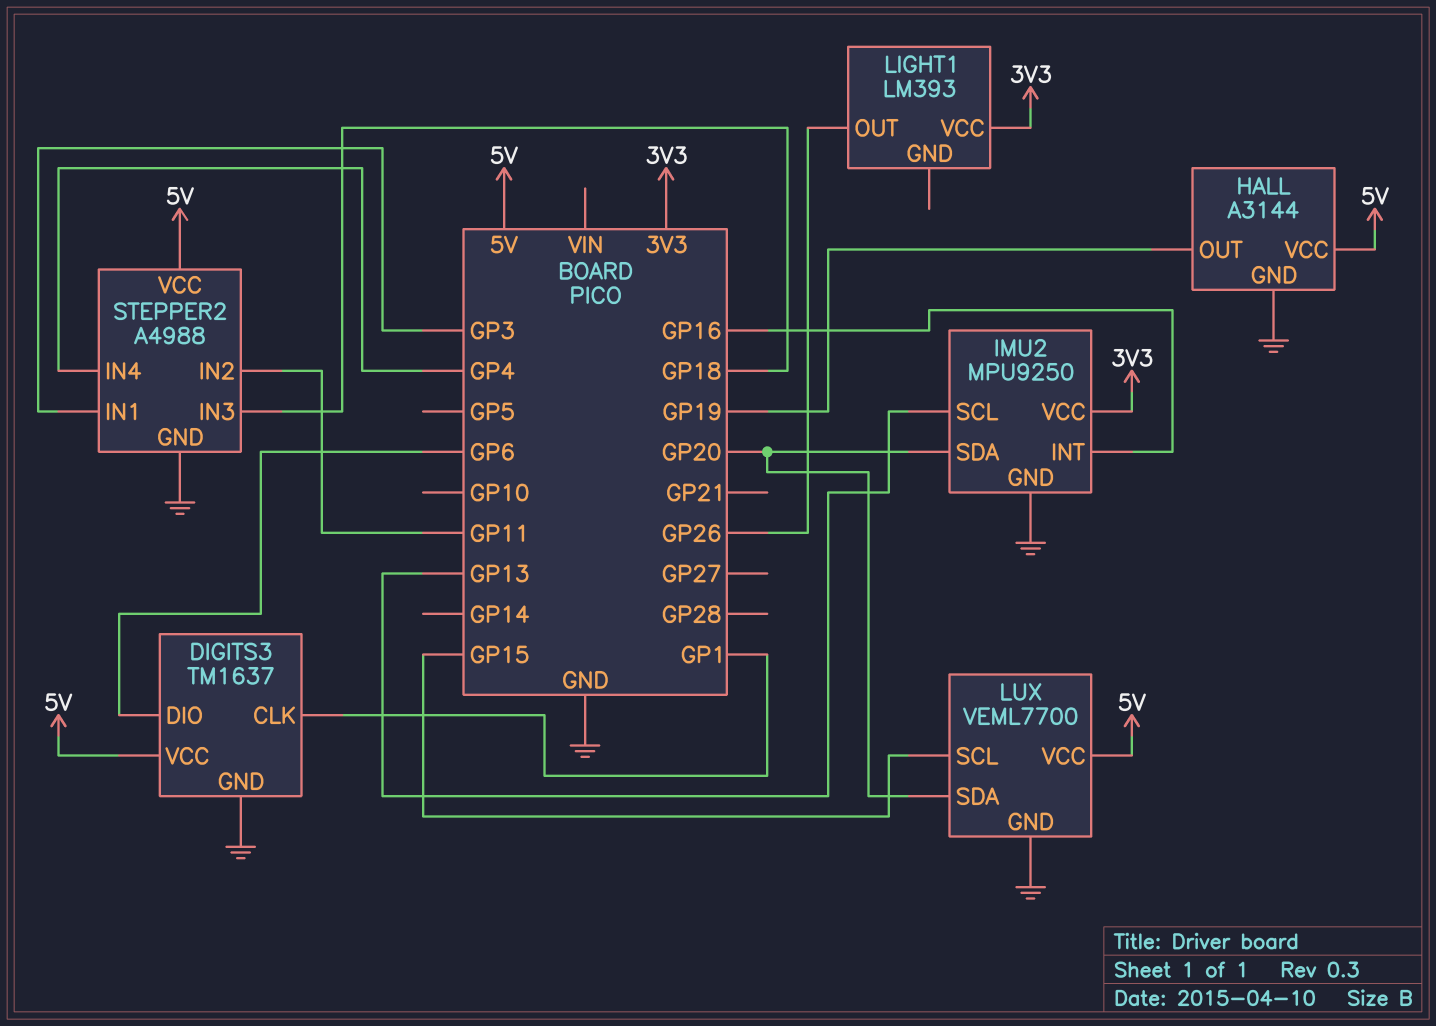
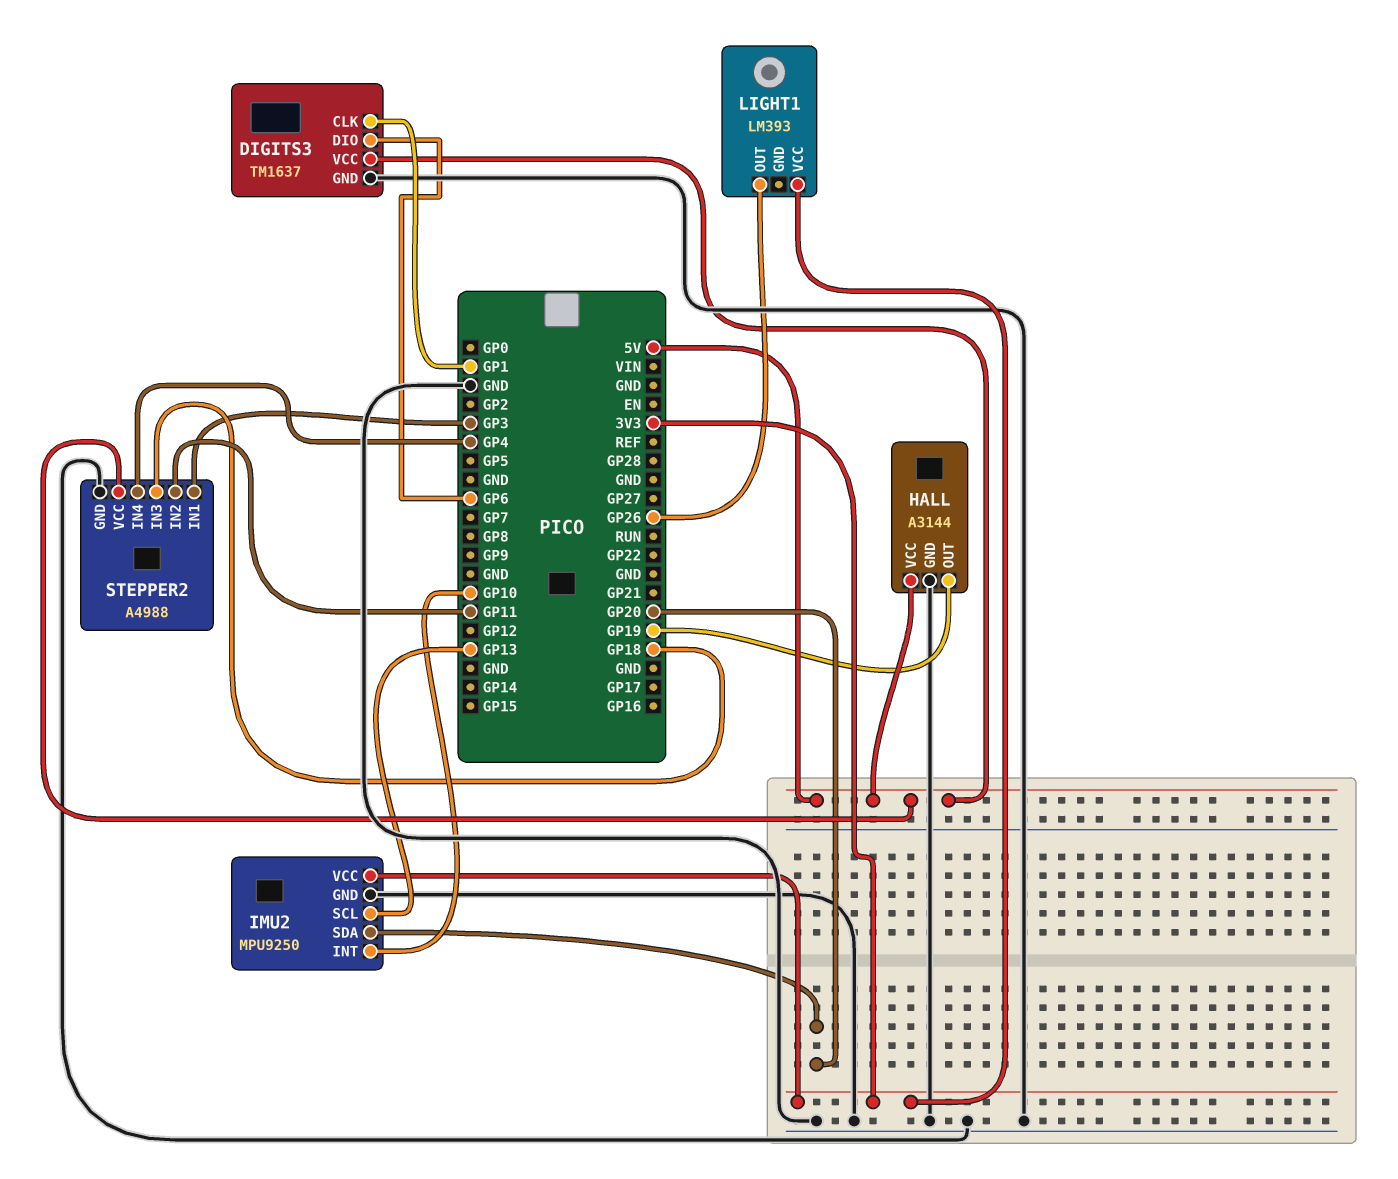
IMU2 pin INT: GP16 -> GP10
LUX: VEML7700 -> none
LUX pin GND: GND -> none
LUX pin SCL: GP15 -> none
LUX pin SDA: GP20 -> none
LUX pin VCC: 5V -> none

